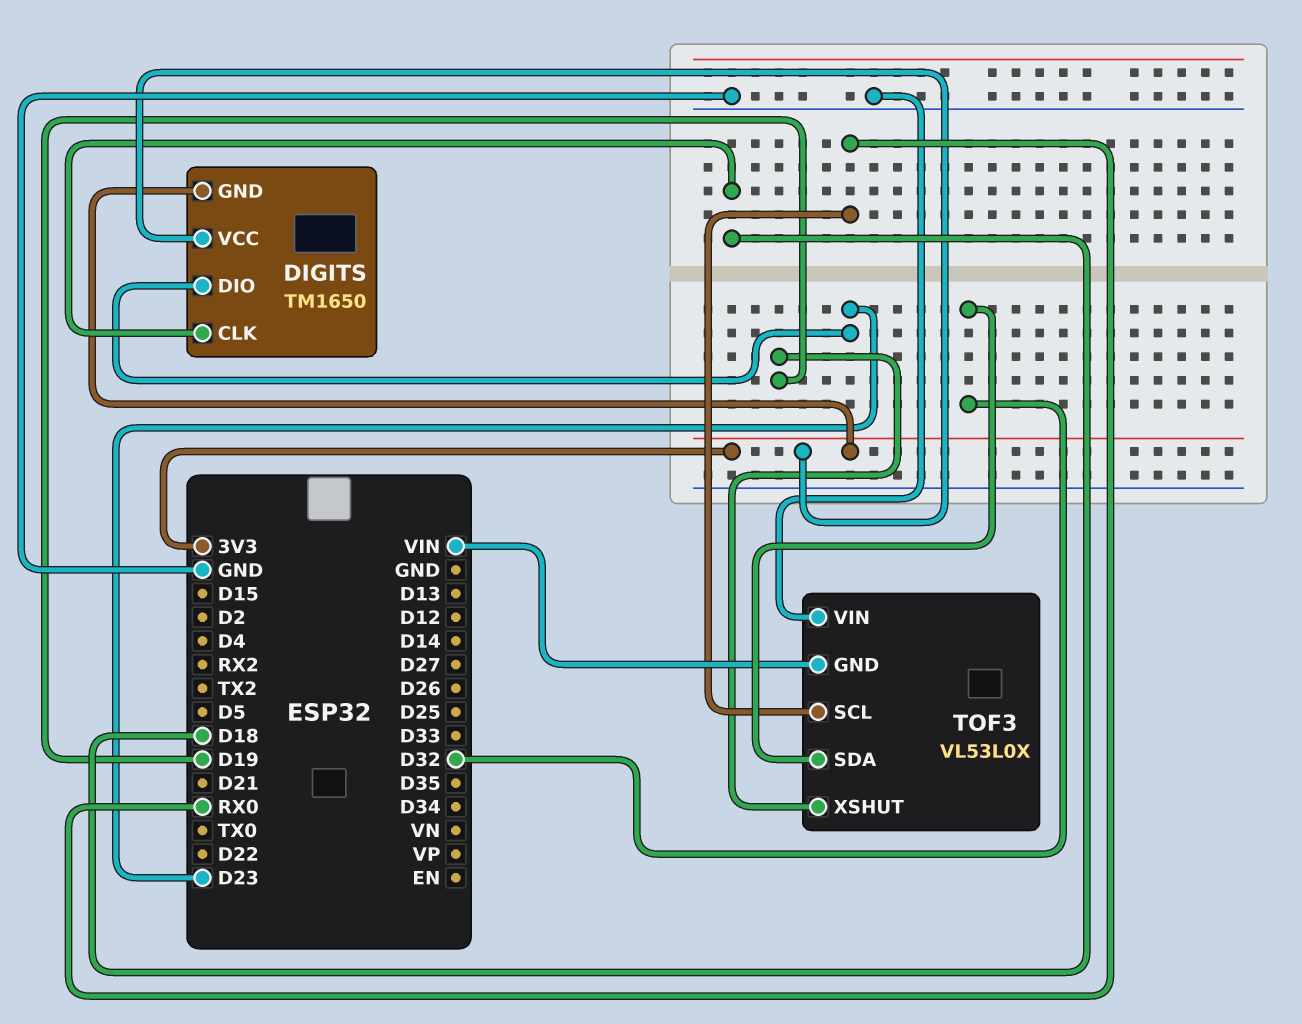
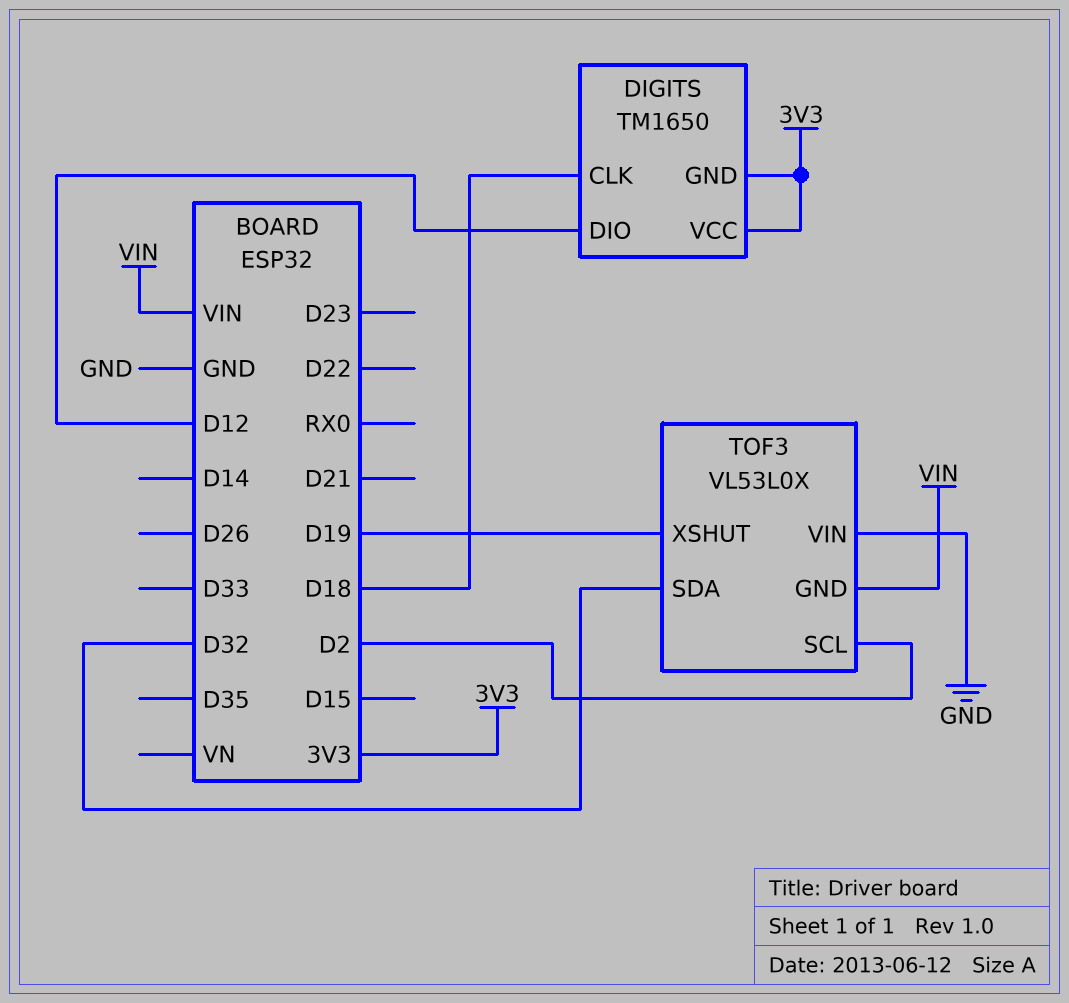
DIGITS pin DIO: D23 -> D12
TOF3 pin SCL: RX0 -> D2

